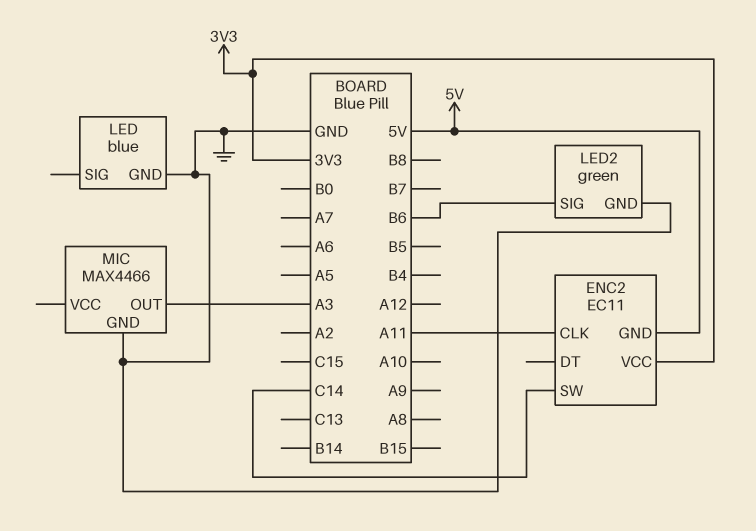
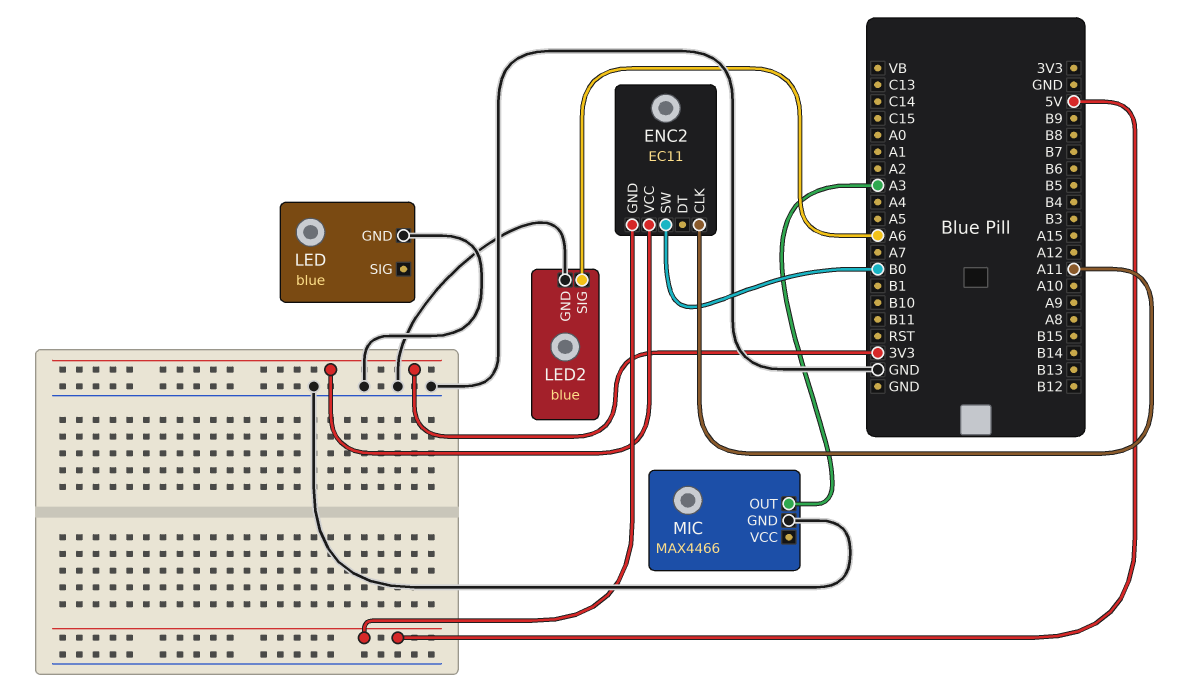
ENC2 pin SW: C14 -> B0
LED2: green -> blue
LED2 pin SIG: B6 -> A6

